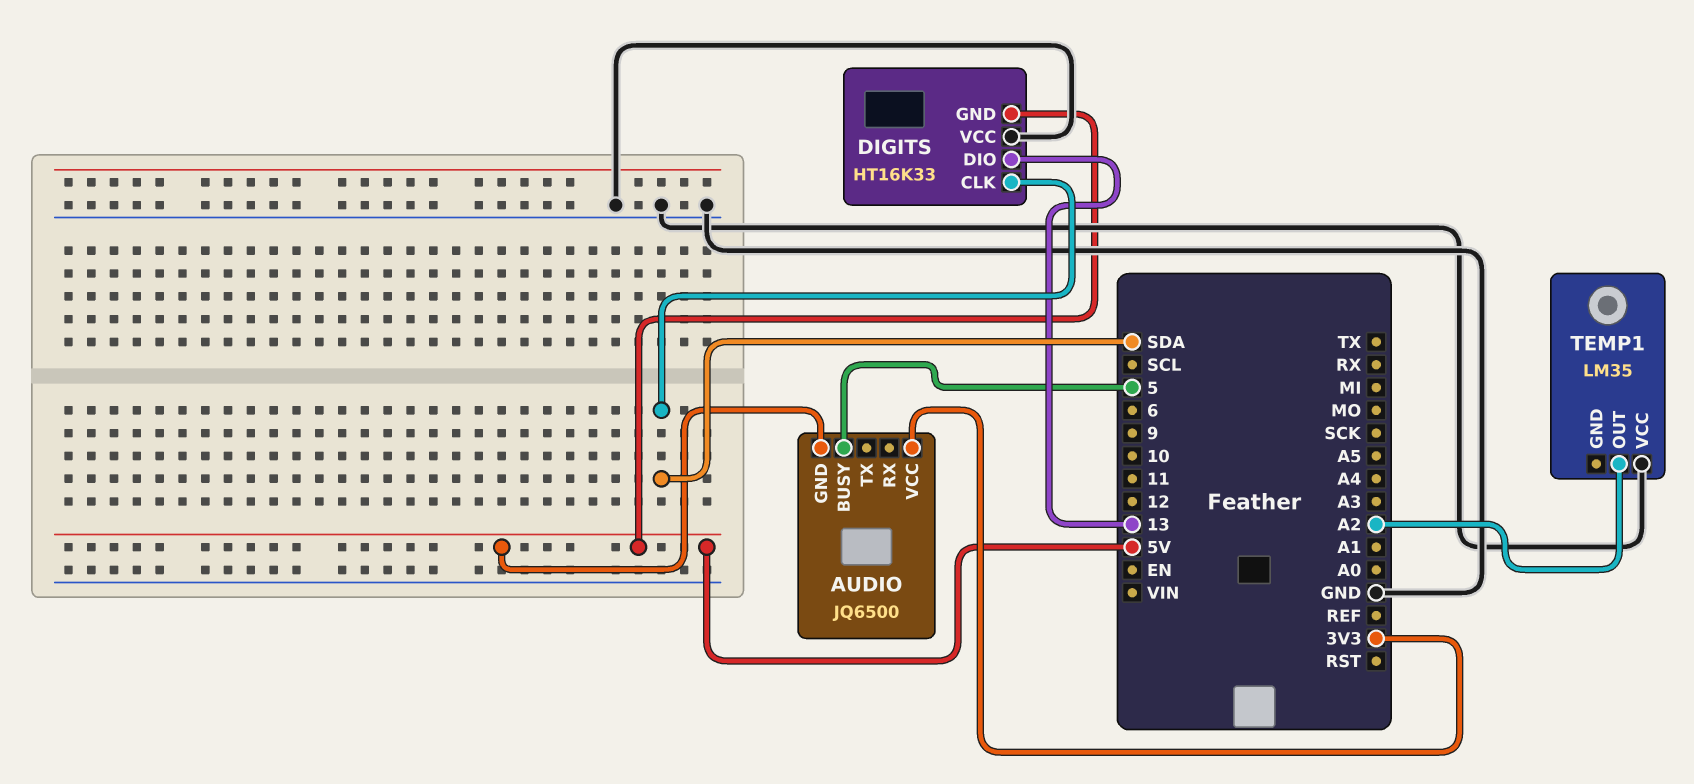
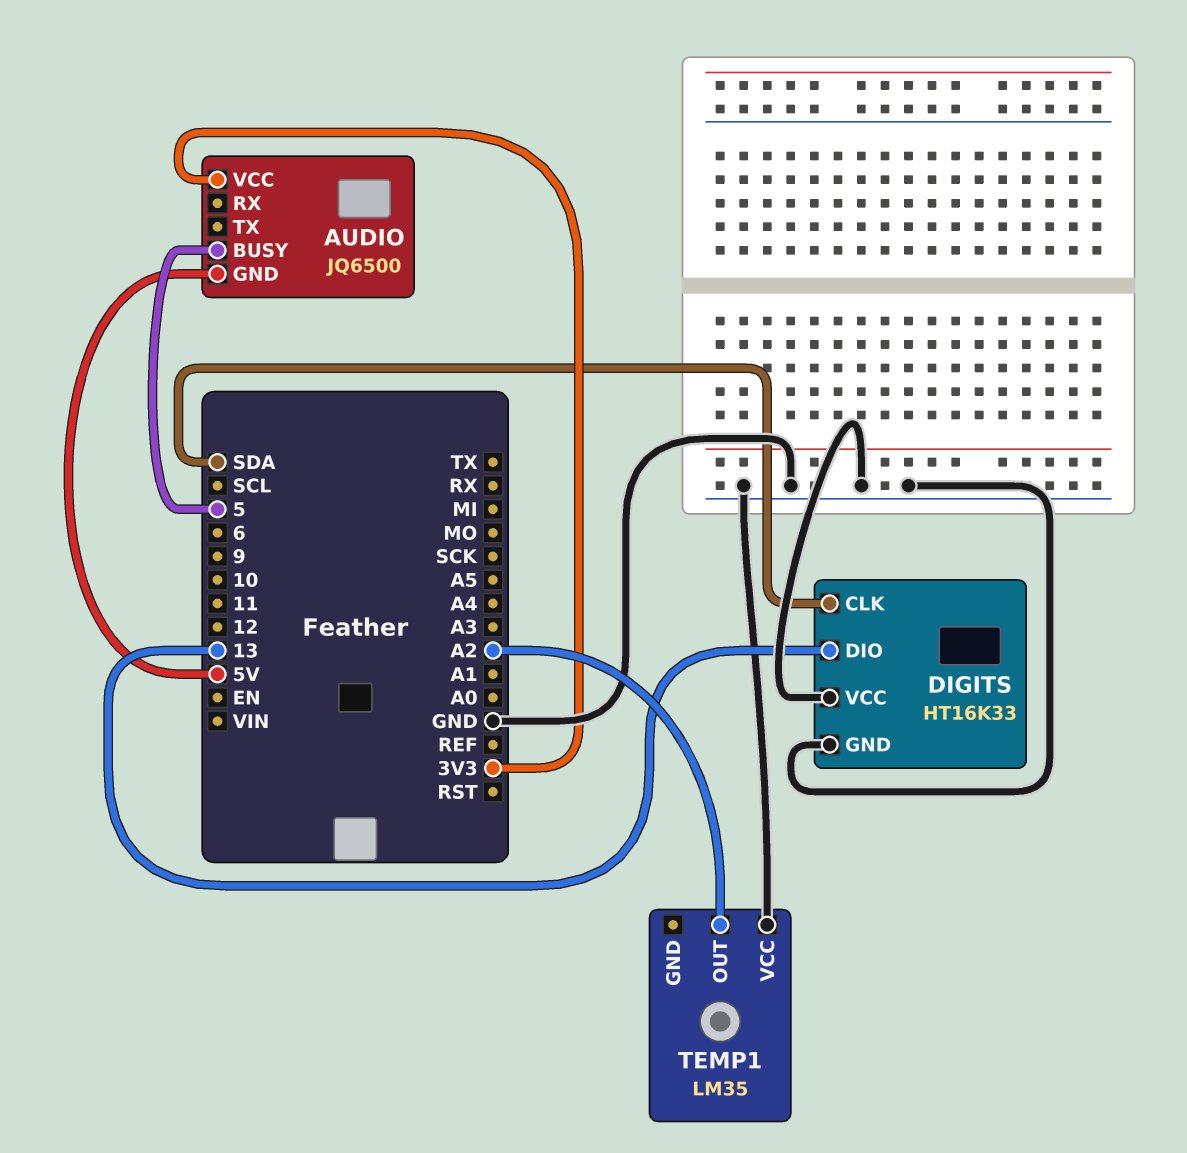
DIGITS pin GND: 5V -> GND

